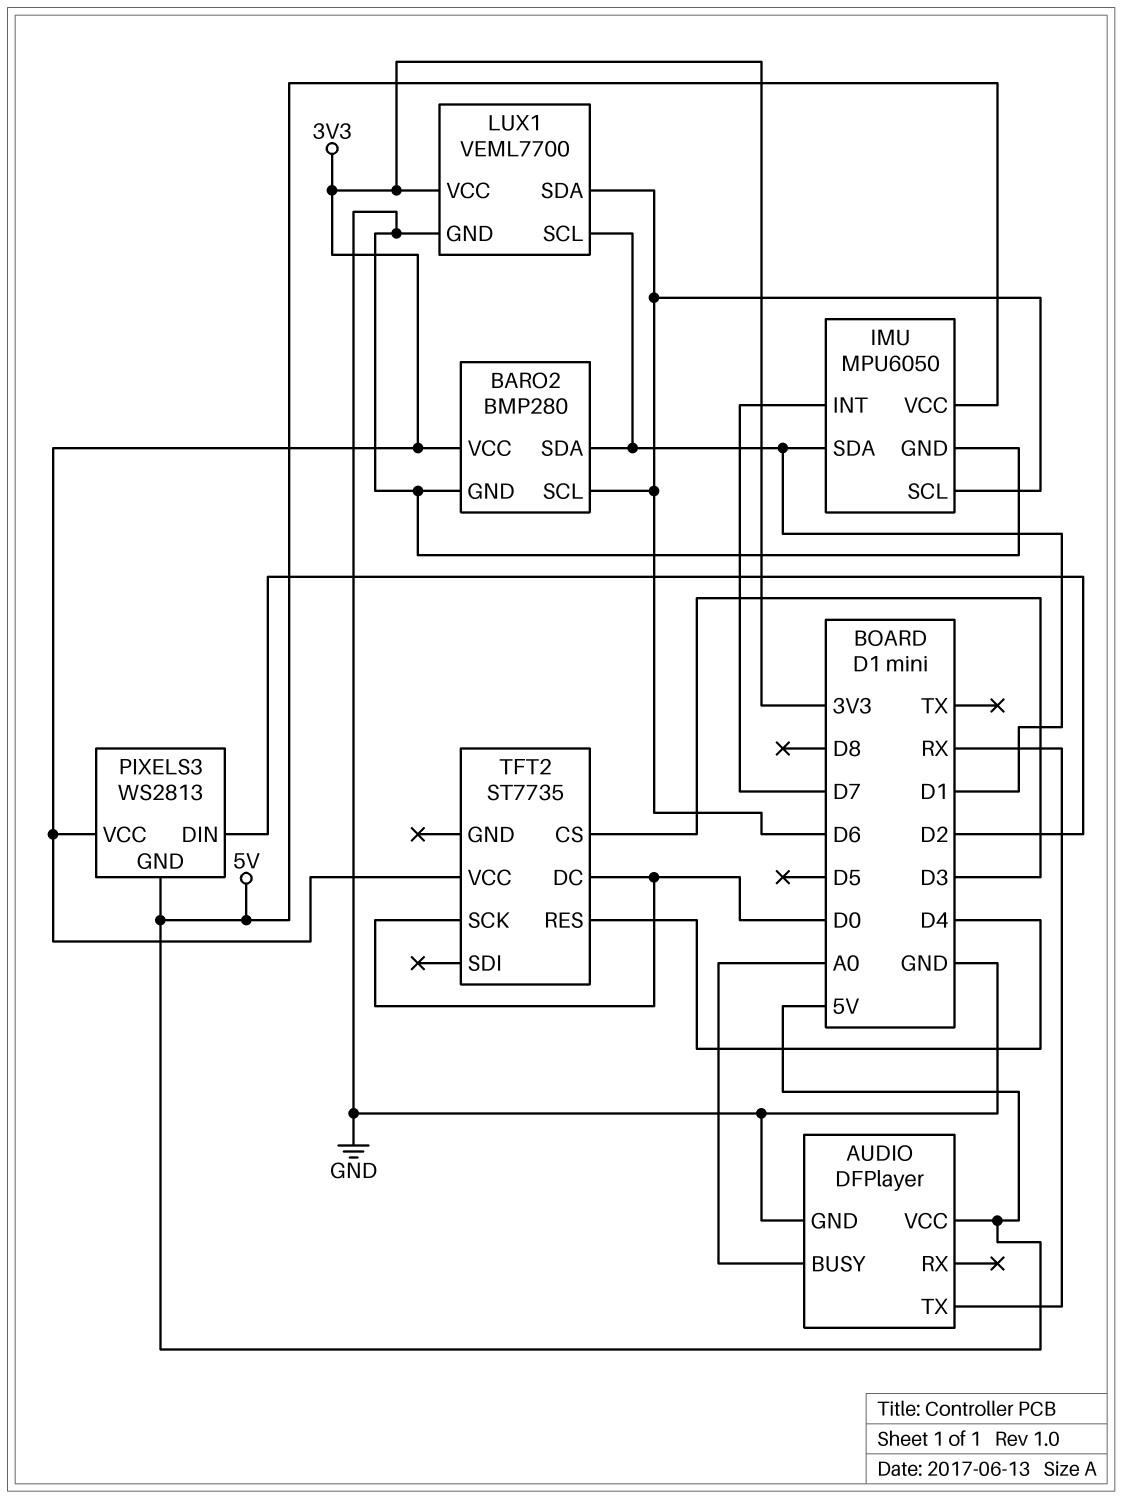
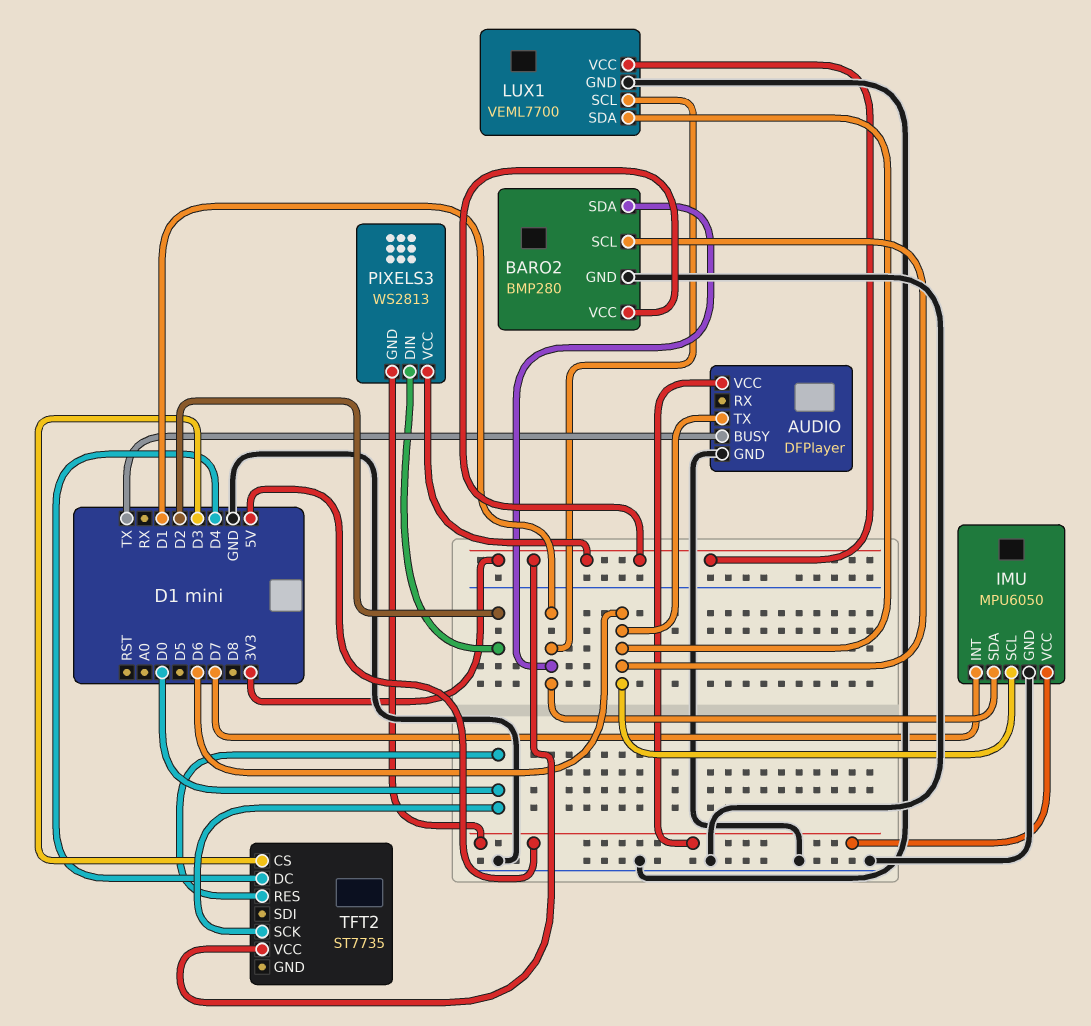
AUDIO pin BUSY: A0 -> TX
AUDIO pin TX: RX -> D6
TFT2 pin DC: D0 -> D4
TFT2 pin RES: D4 -> D0

